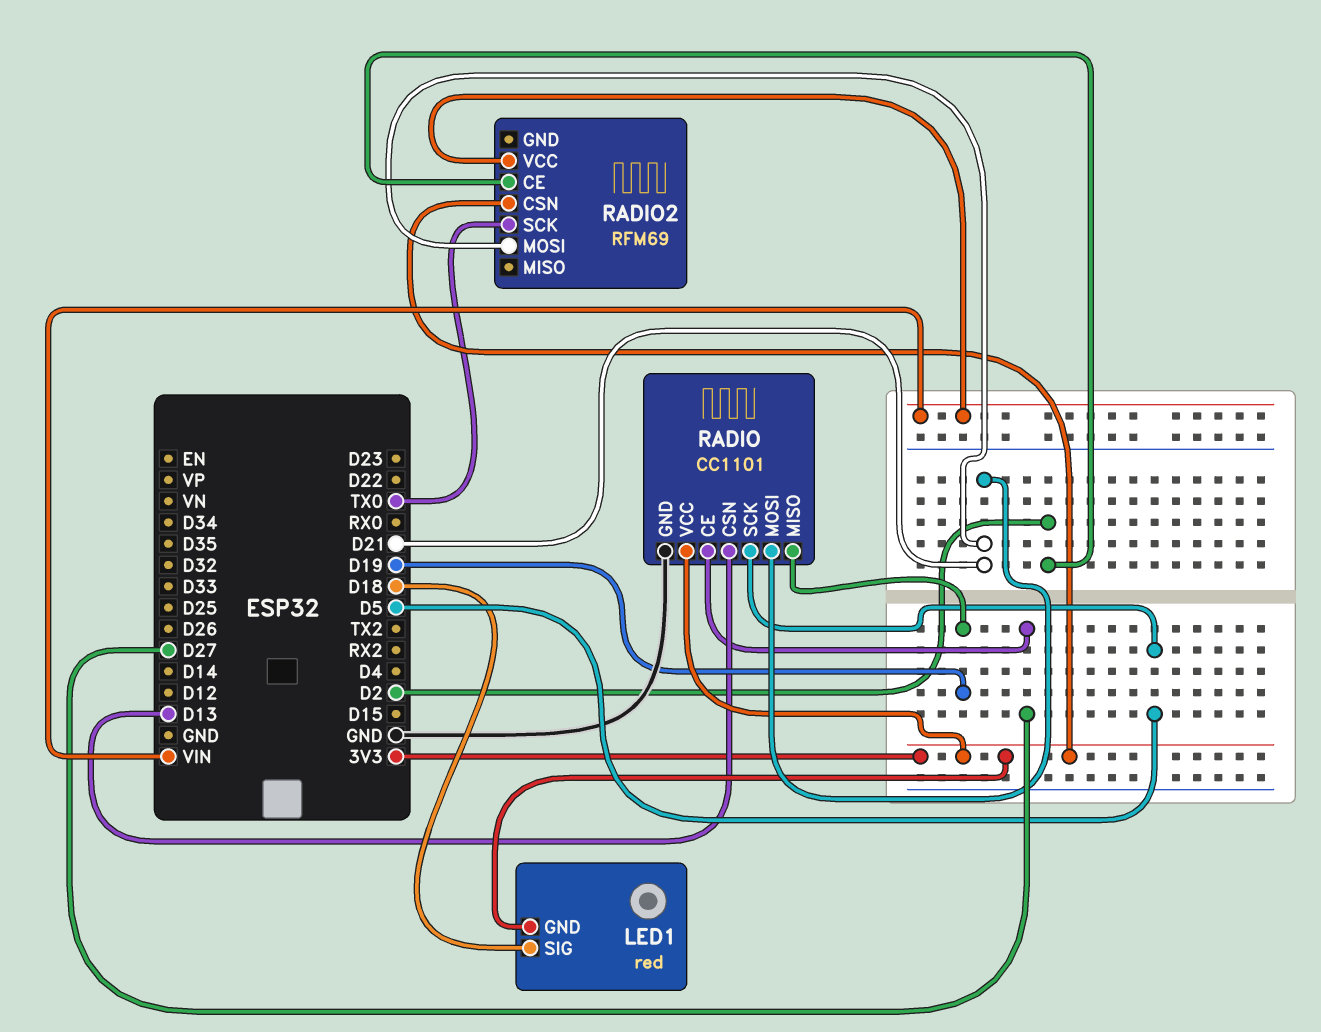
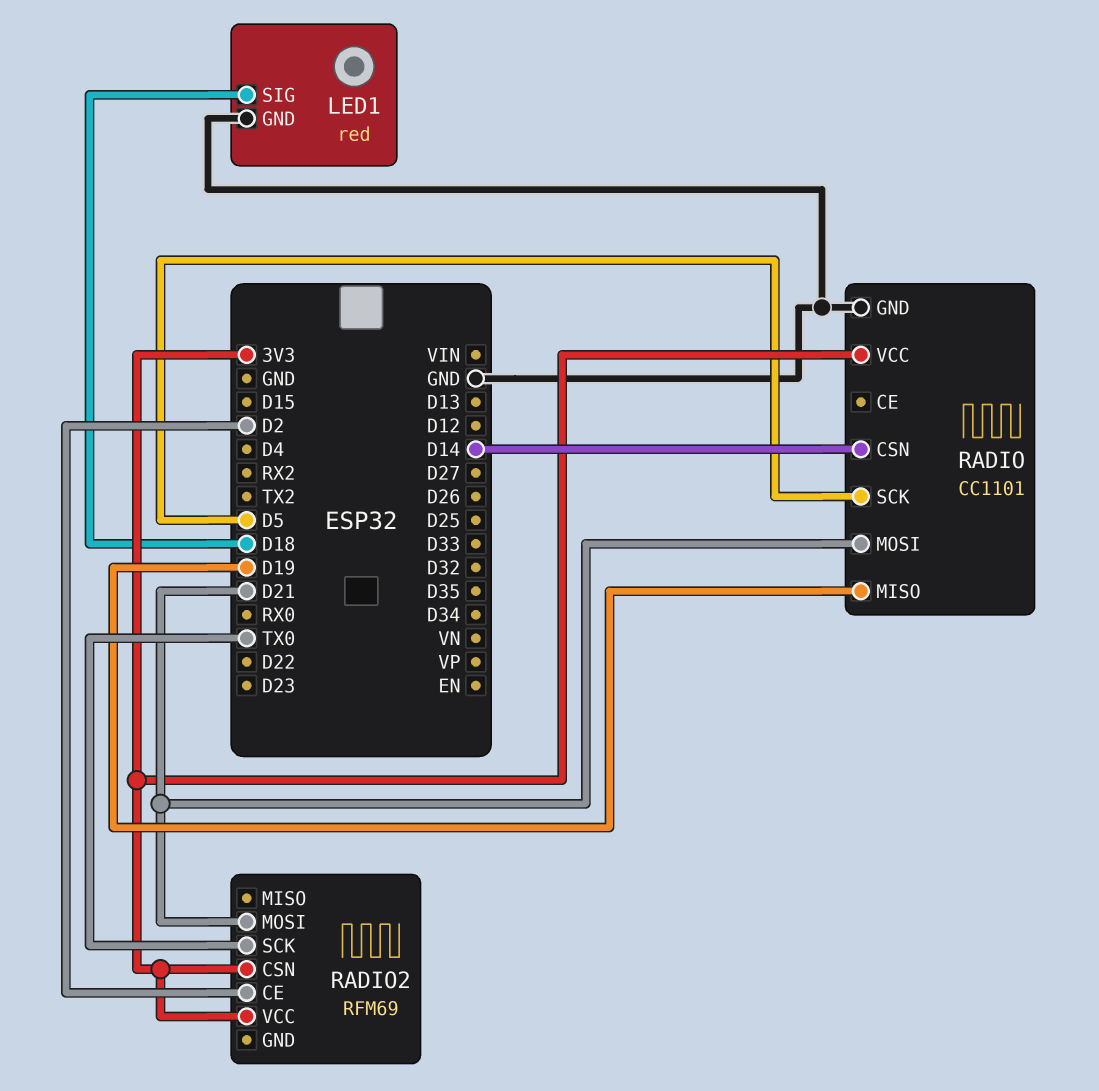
LED1 pin GND: 3V3 -> GND
RADIO pin CE: D27 -> none
RADIO pin CSN: D13 -> D14
RADIO2 pin VCC: VIN -> 3V3

